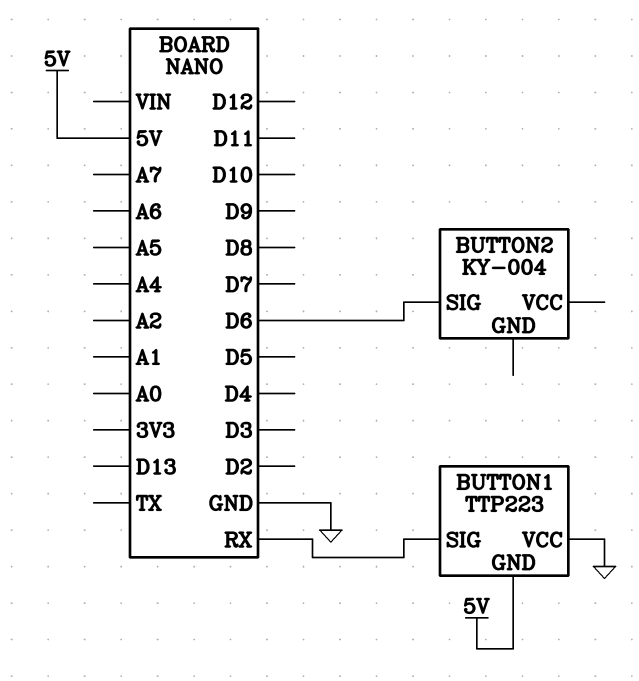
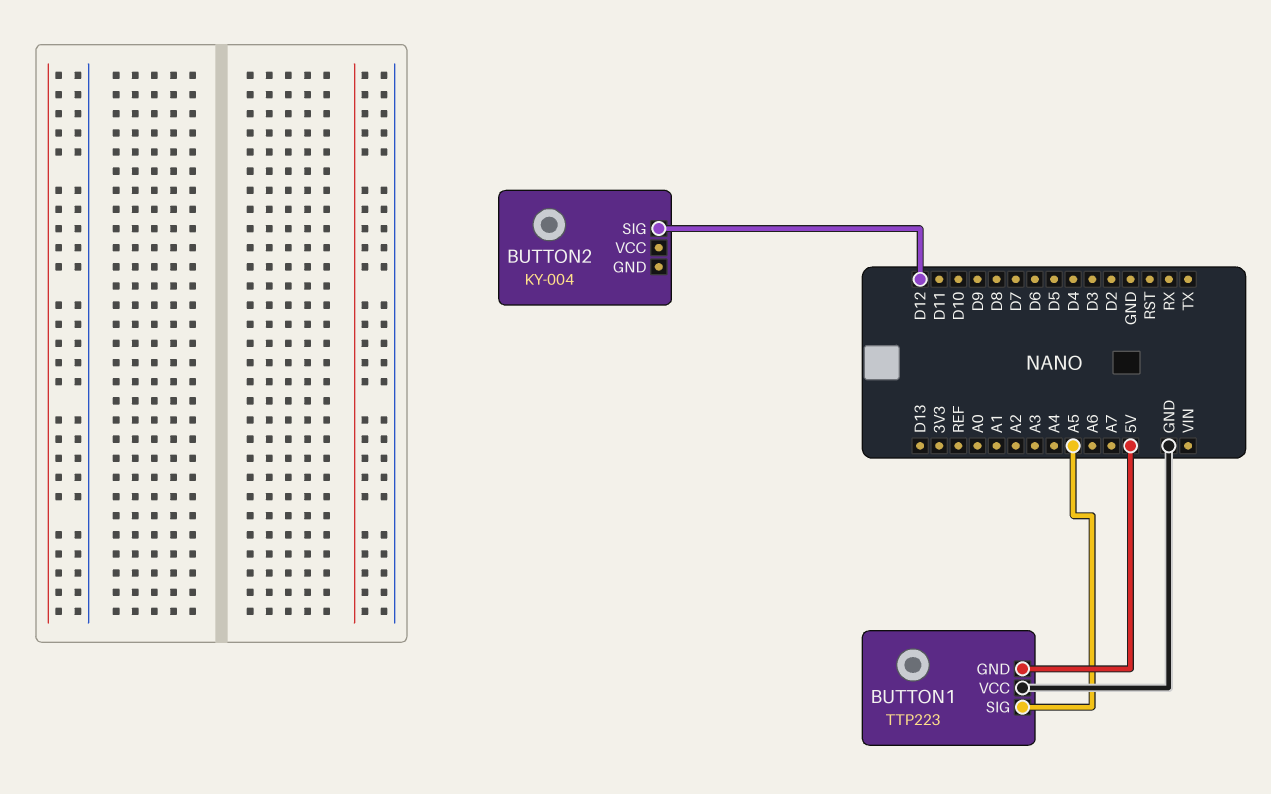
BUTTON1 pin SIG: RX -> A5
BUTTON2 pin SIG: D6 -> D12

